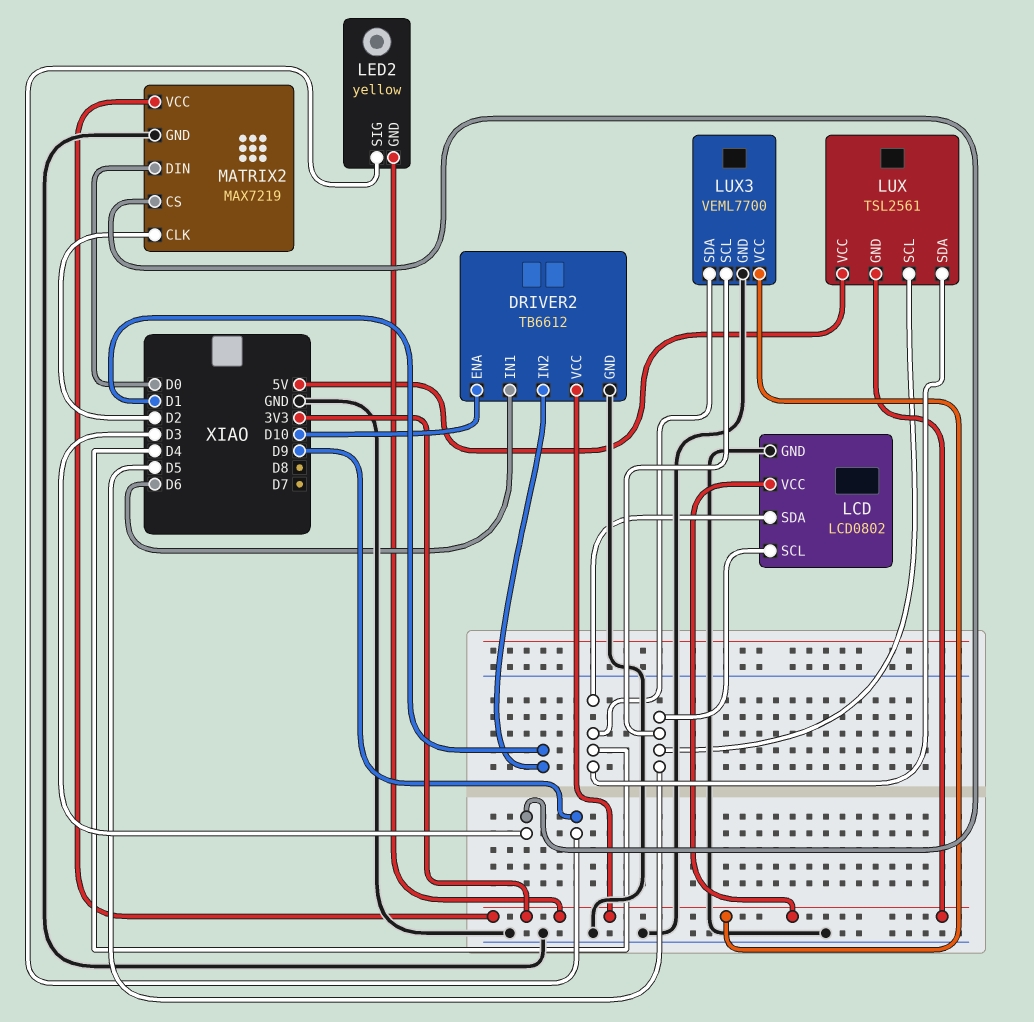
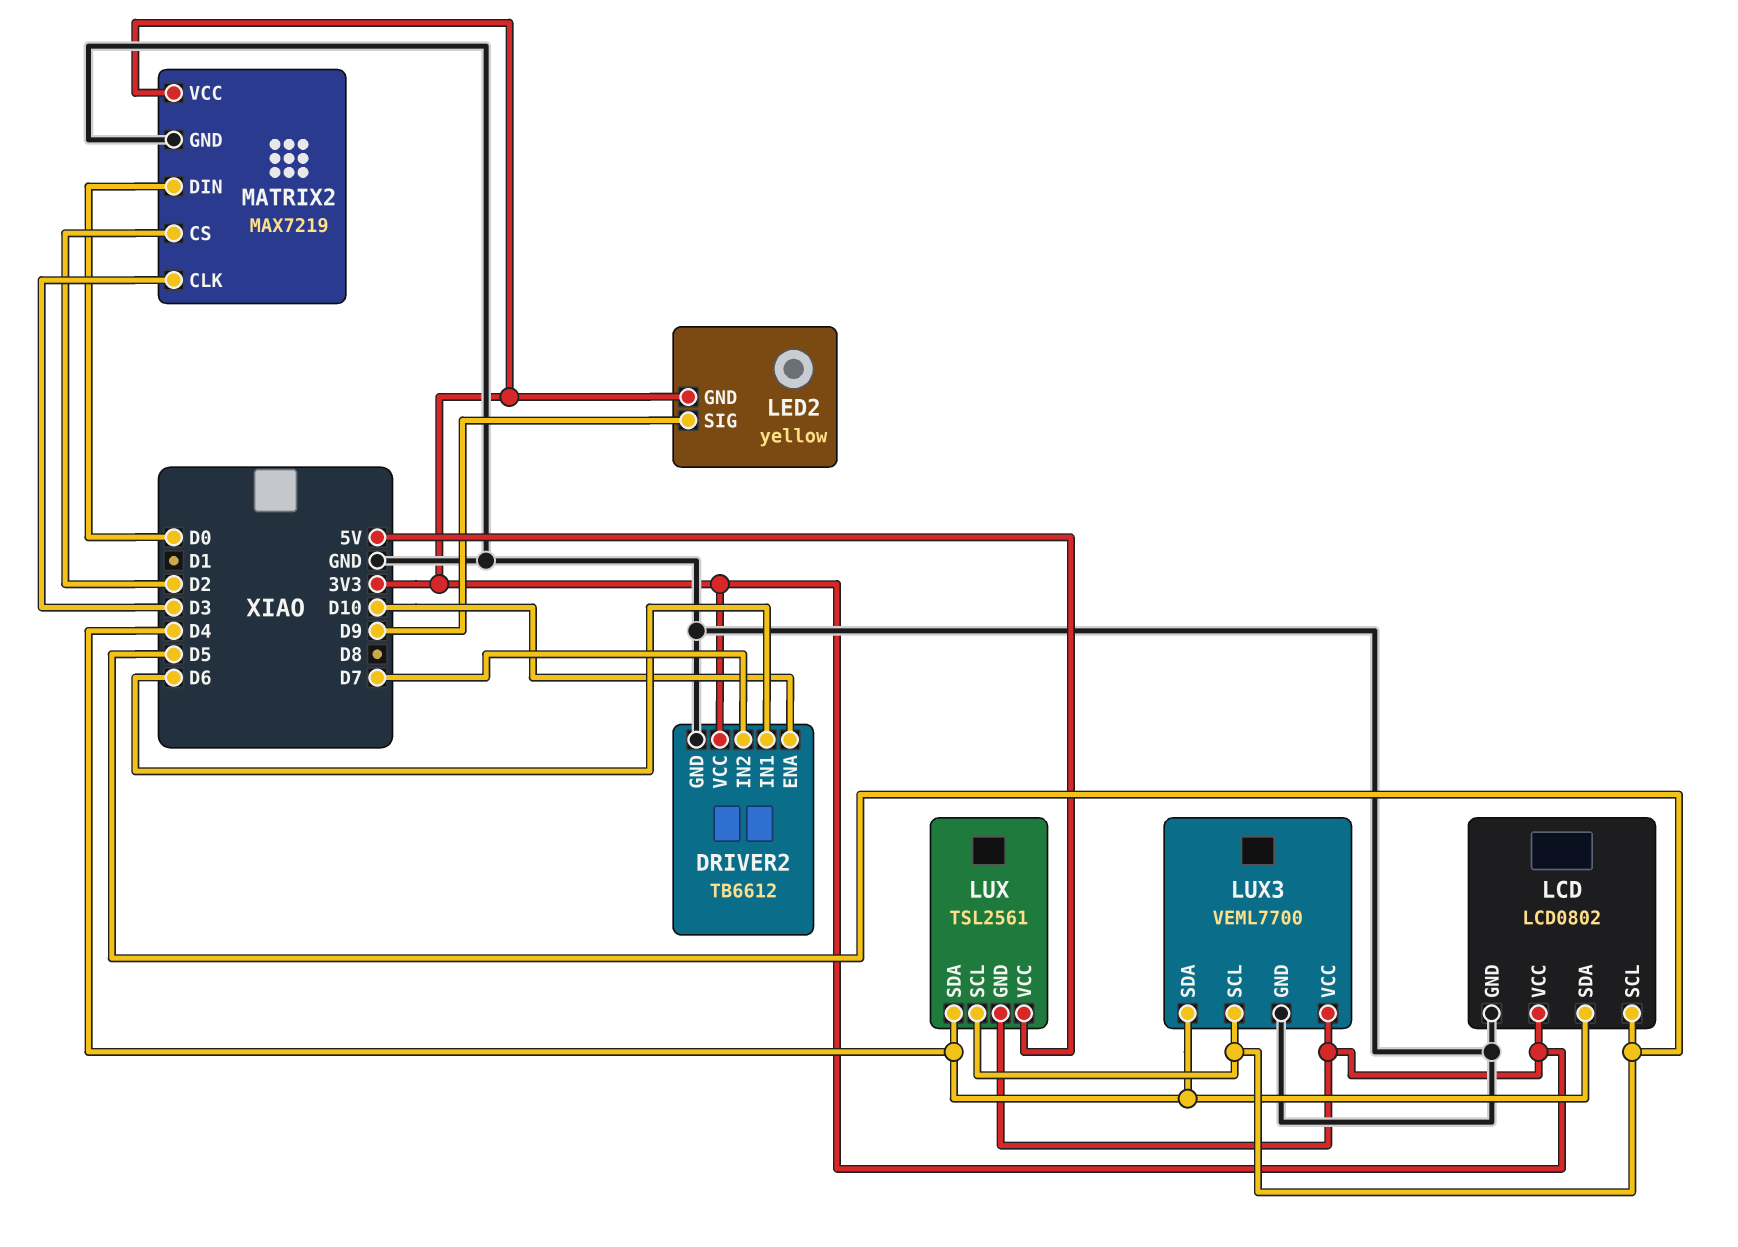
DRIVER2 pin IN2: D1 -> D7
MATRIX2 pin CLK: D2 -> D3
MATRIX2 pin CS: D3 -> D2

